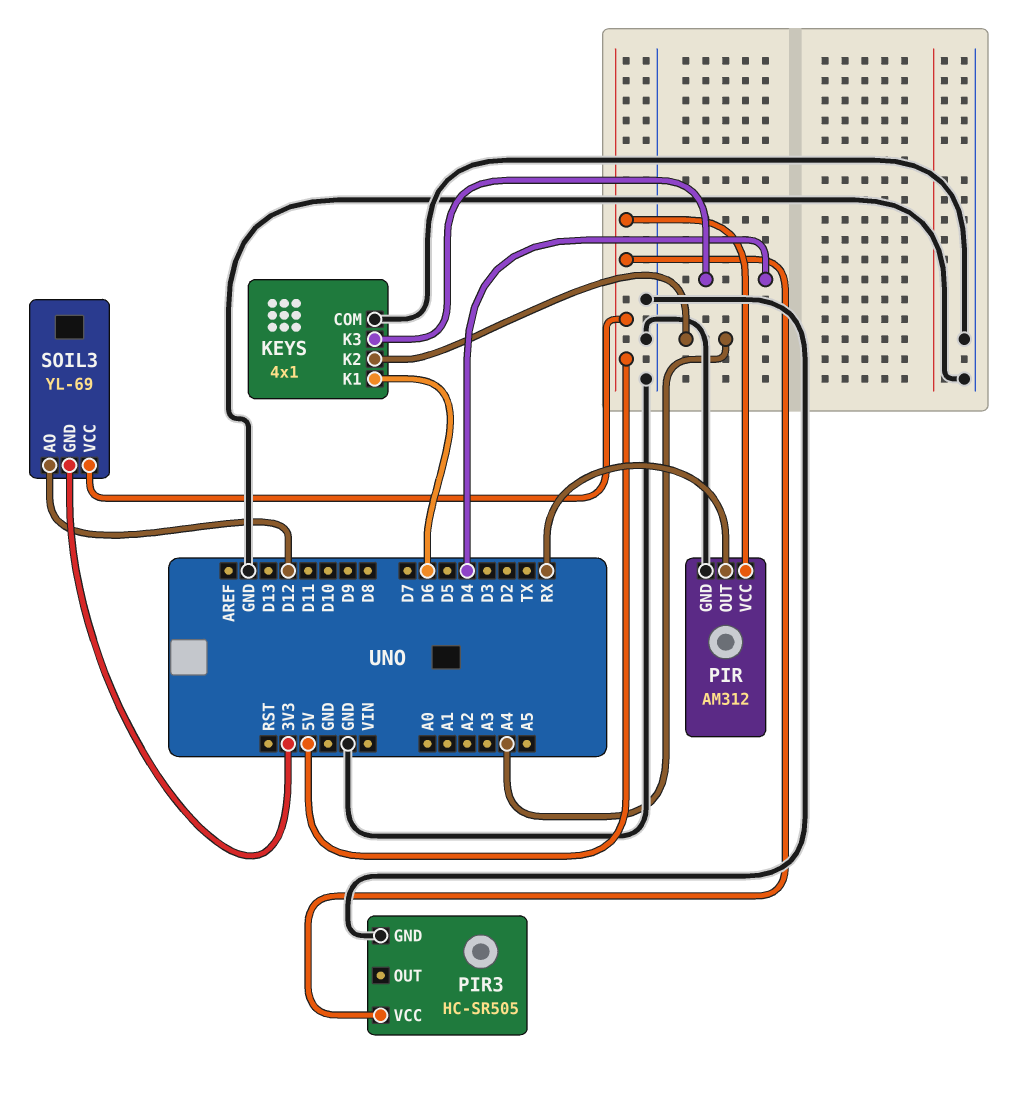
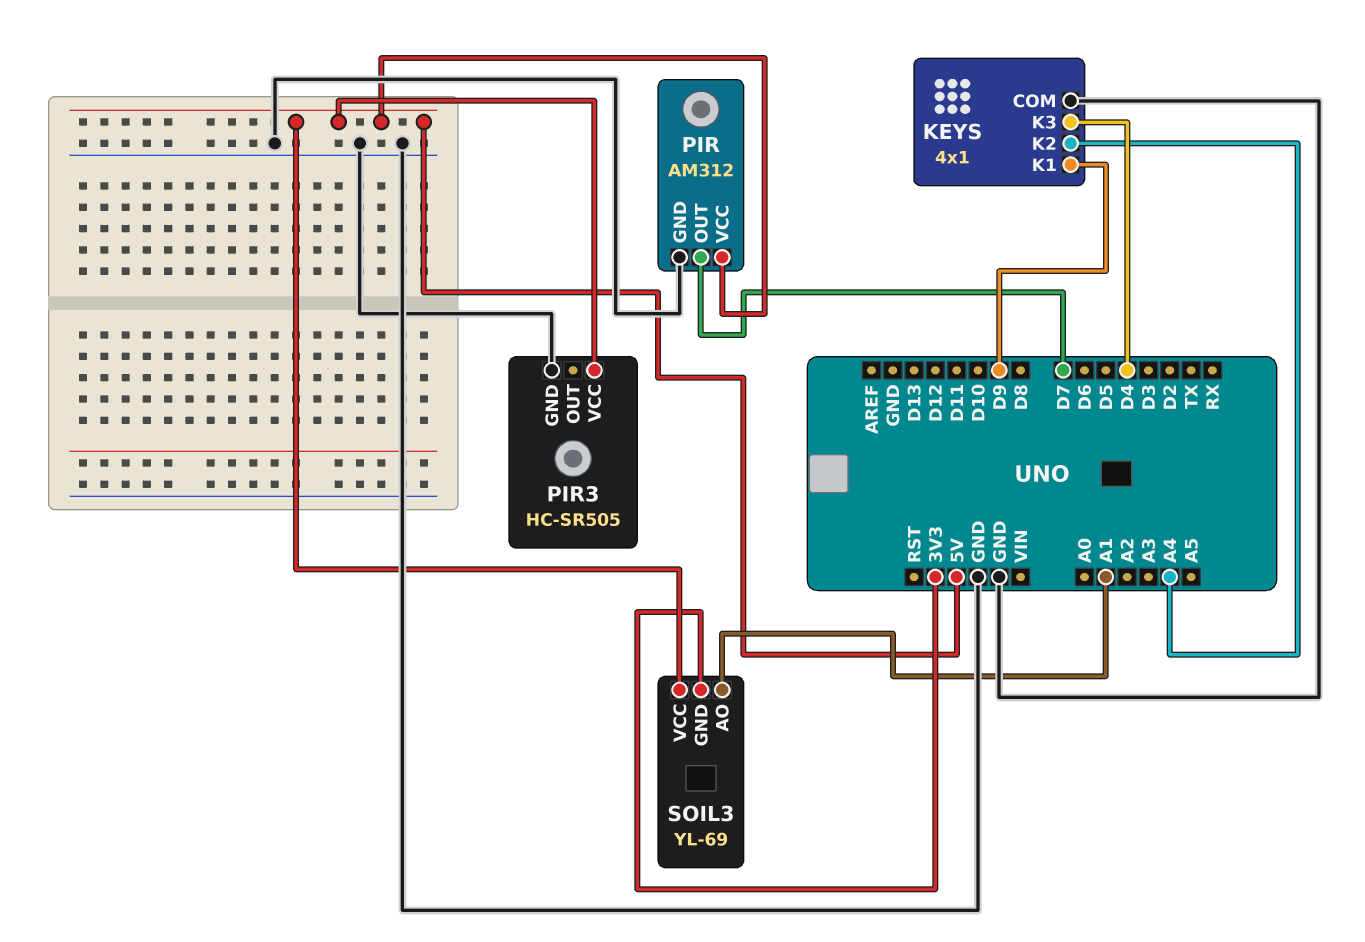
KEYS pin K1: D6 -> D9
PIR pin OUT: RX -> D7
SOIL3 pin AO: D12 -> A1

